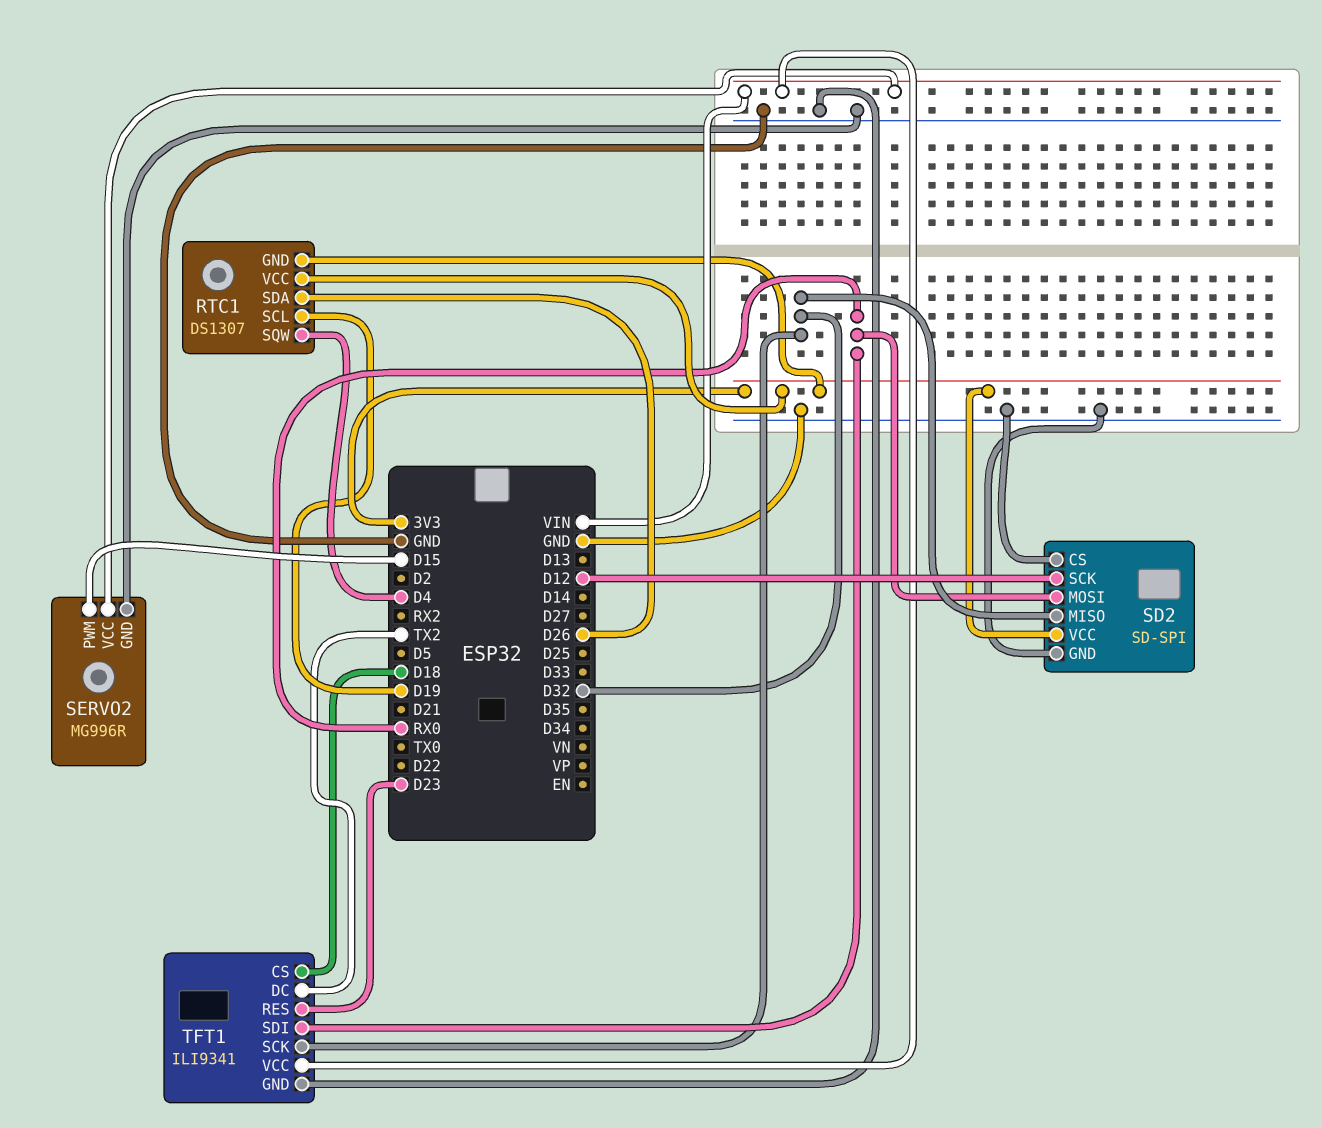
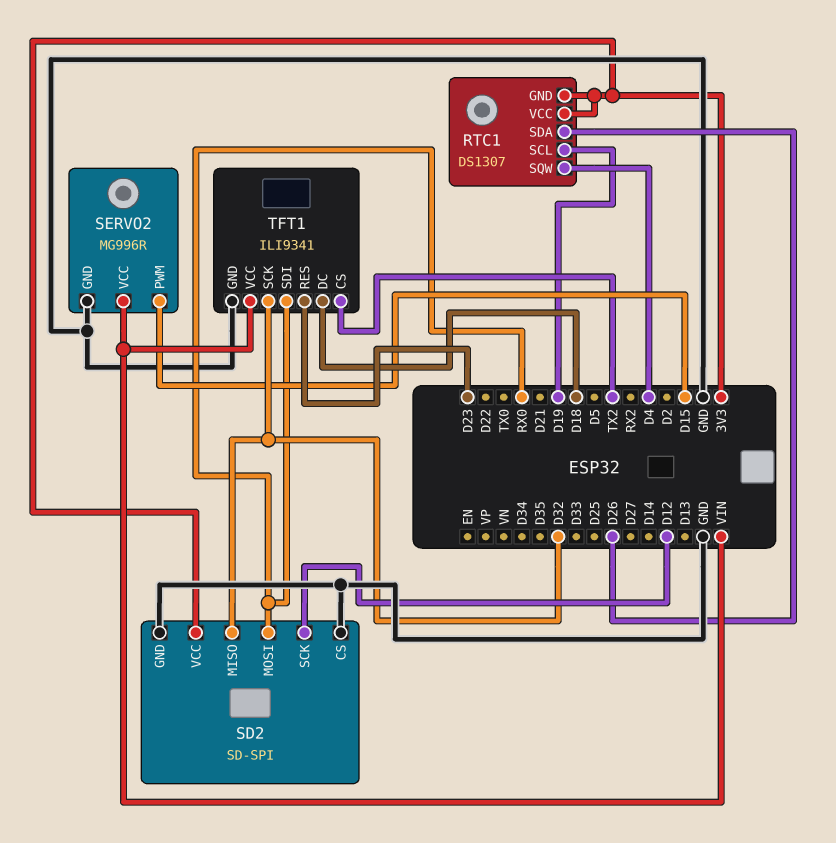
TFT1 pin CS: D18 -> TX2
TFT1 pin DC: TX2 -> D18

